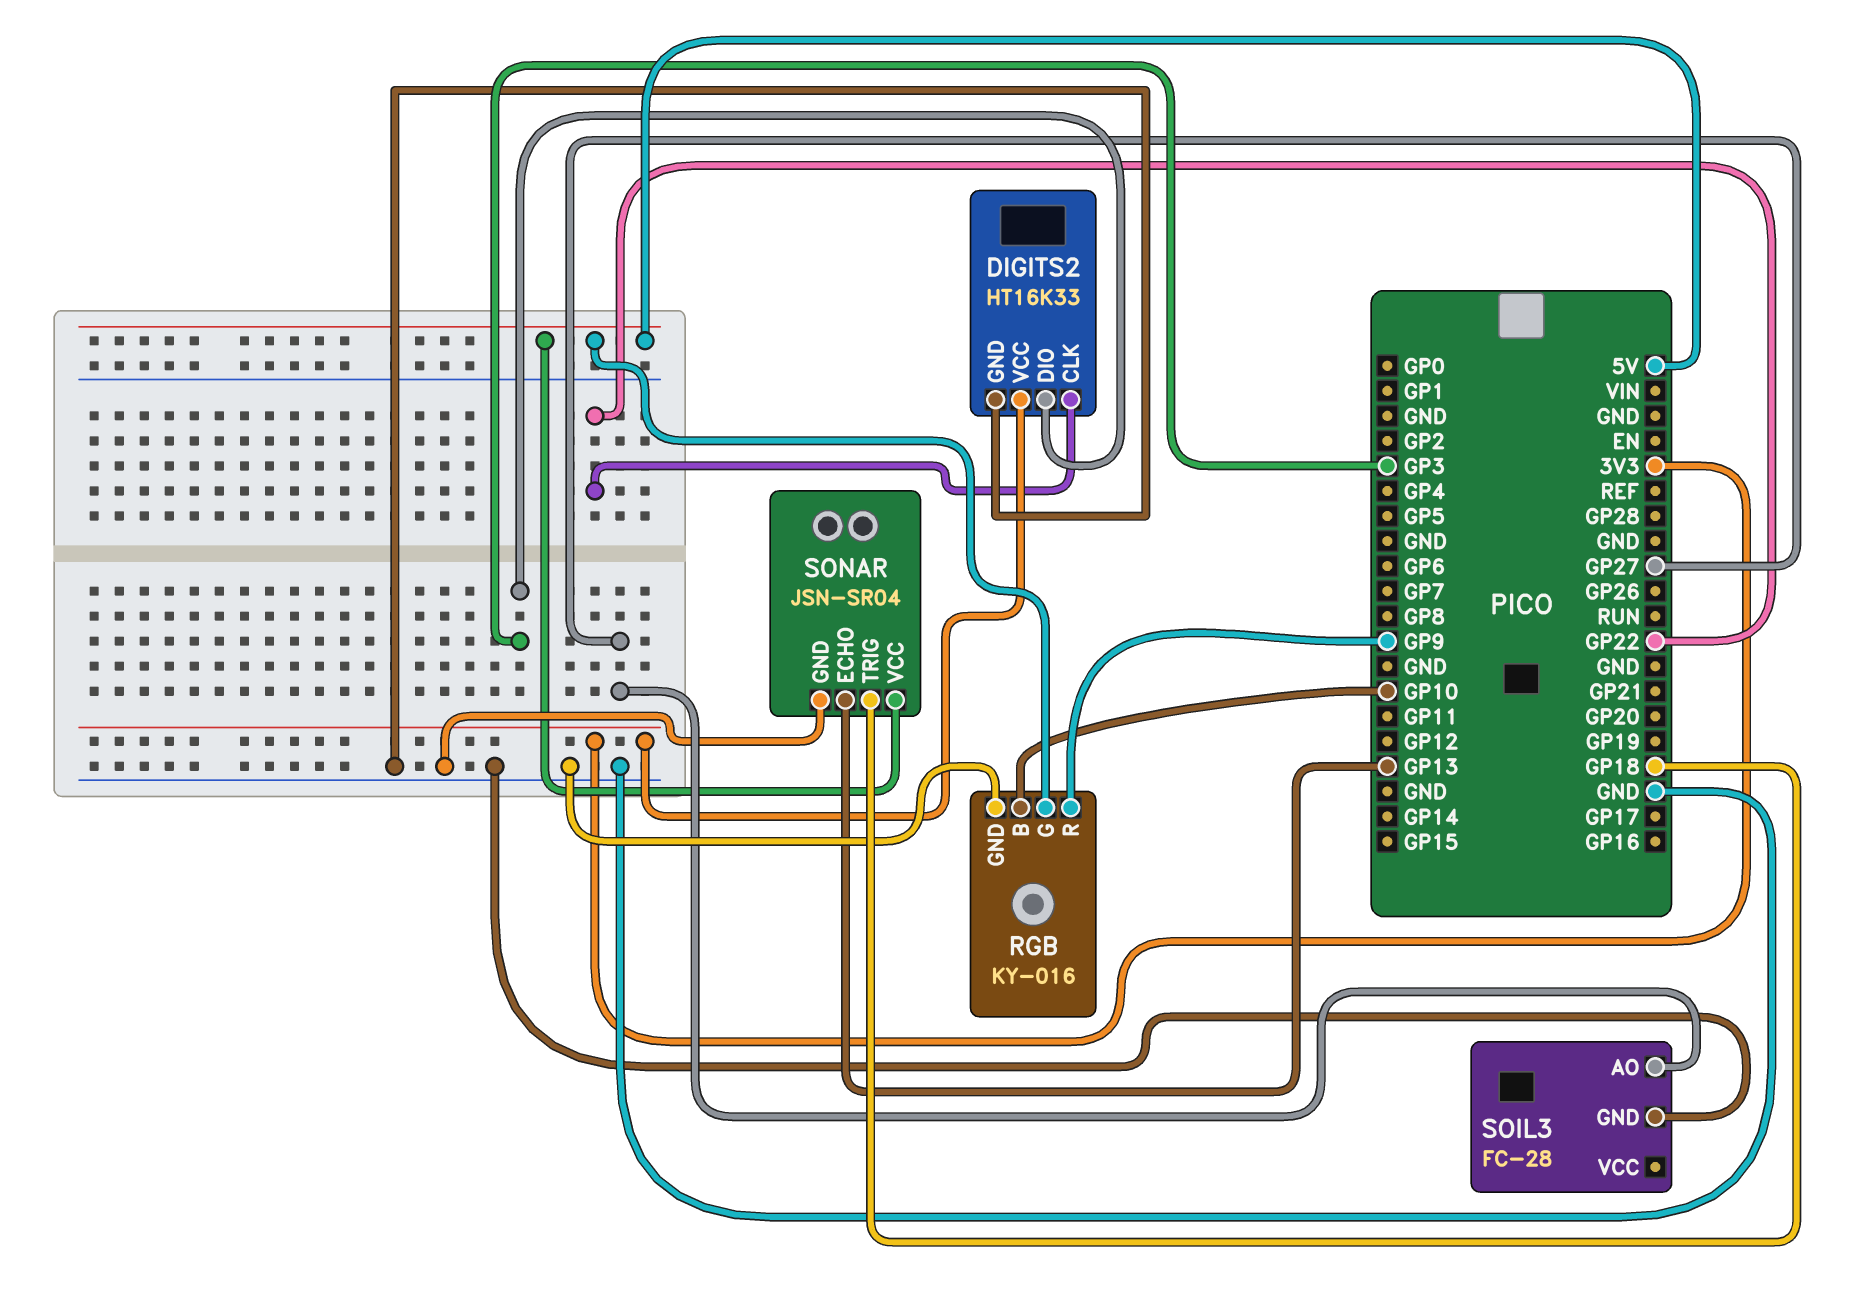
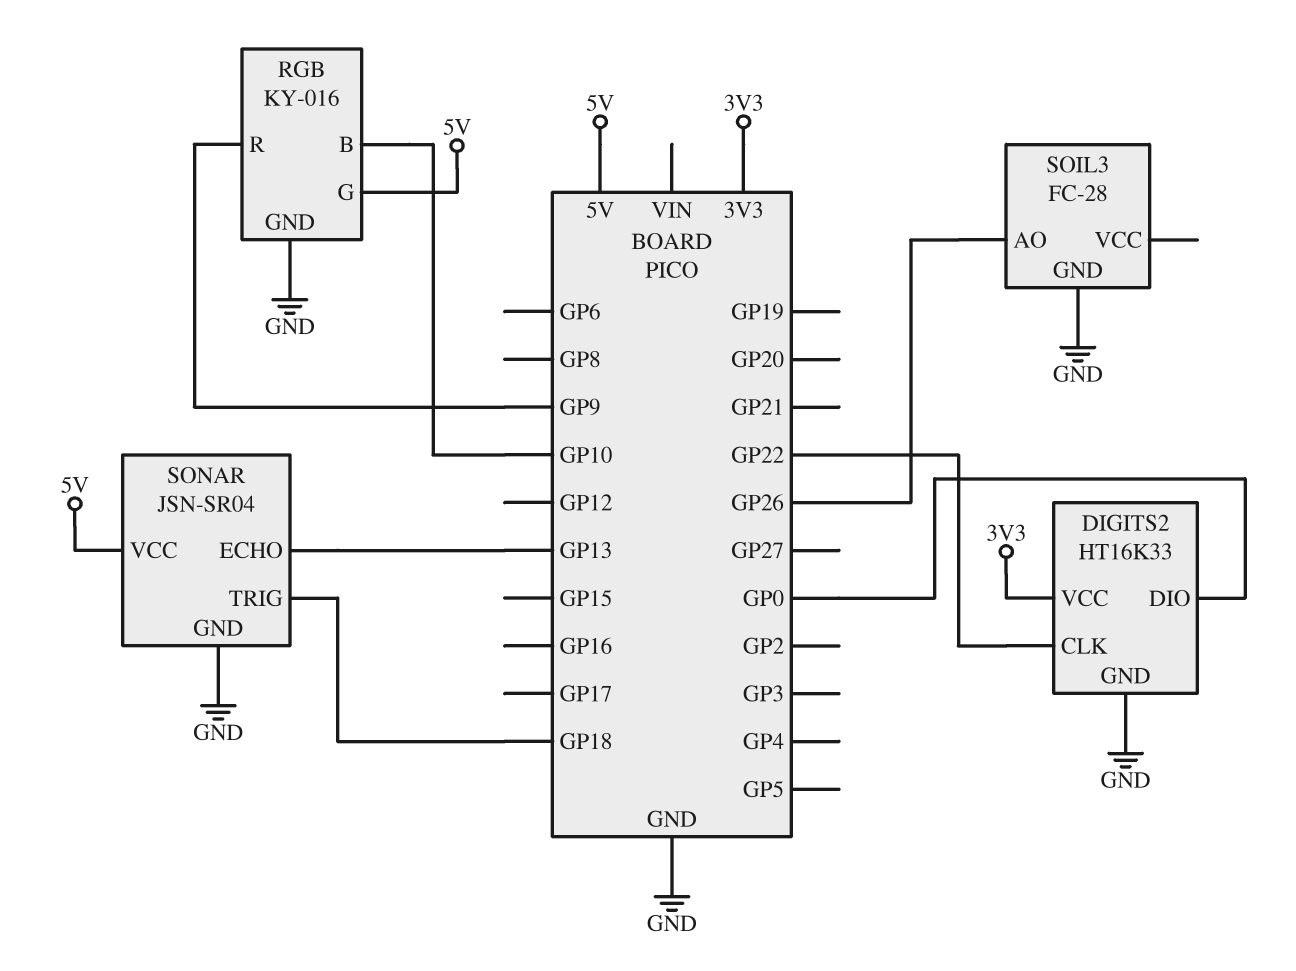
DIGITS2 pin DIO: GP3 -> GP0
SOIL3 pin AO: GP27 -> GP26

